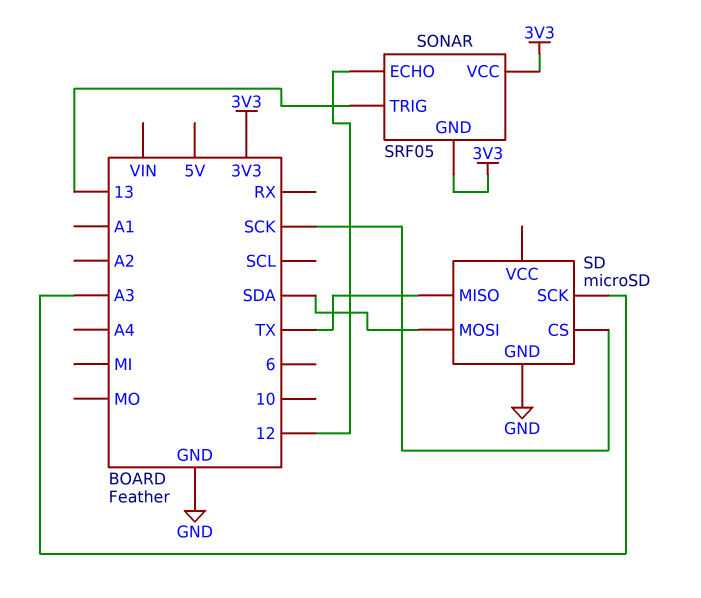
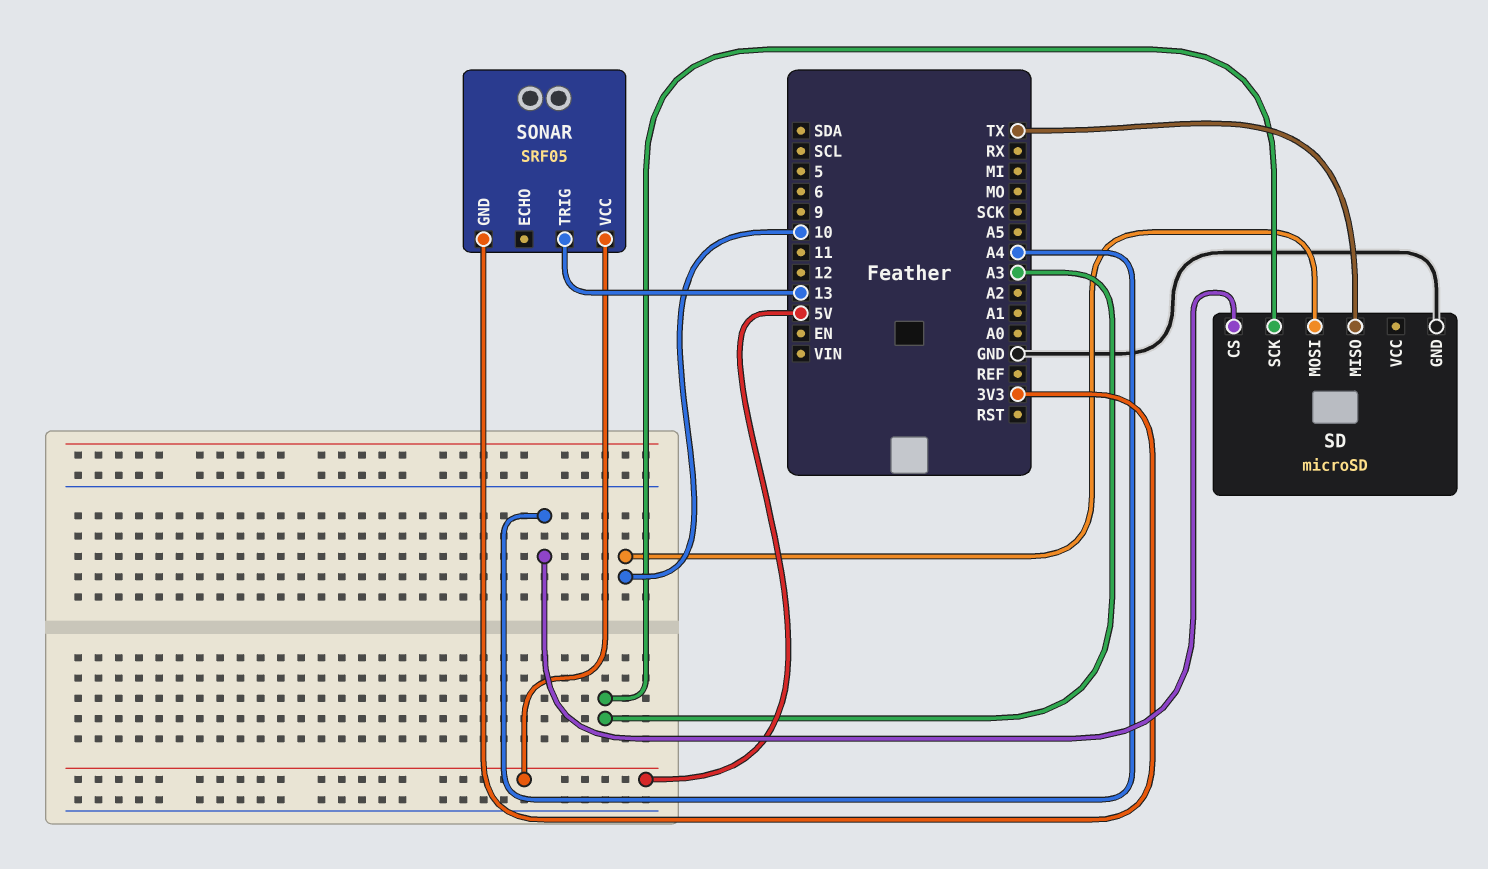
SD pin CS: SCK -> A4
SD pin MOSI: SDA -> 10
SONAR pin ECHO: 12 -> none
SONAR pin VCC: 3V3 -> 5V

